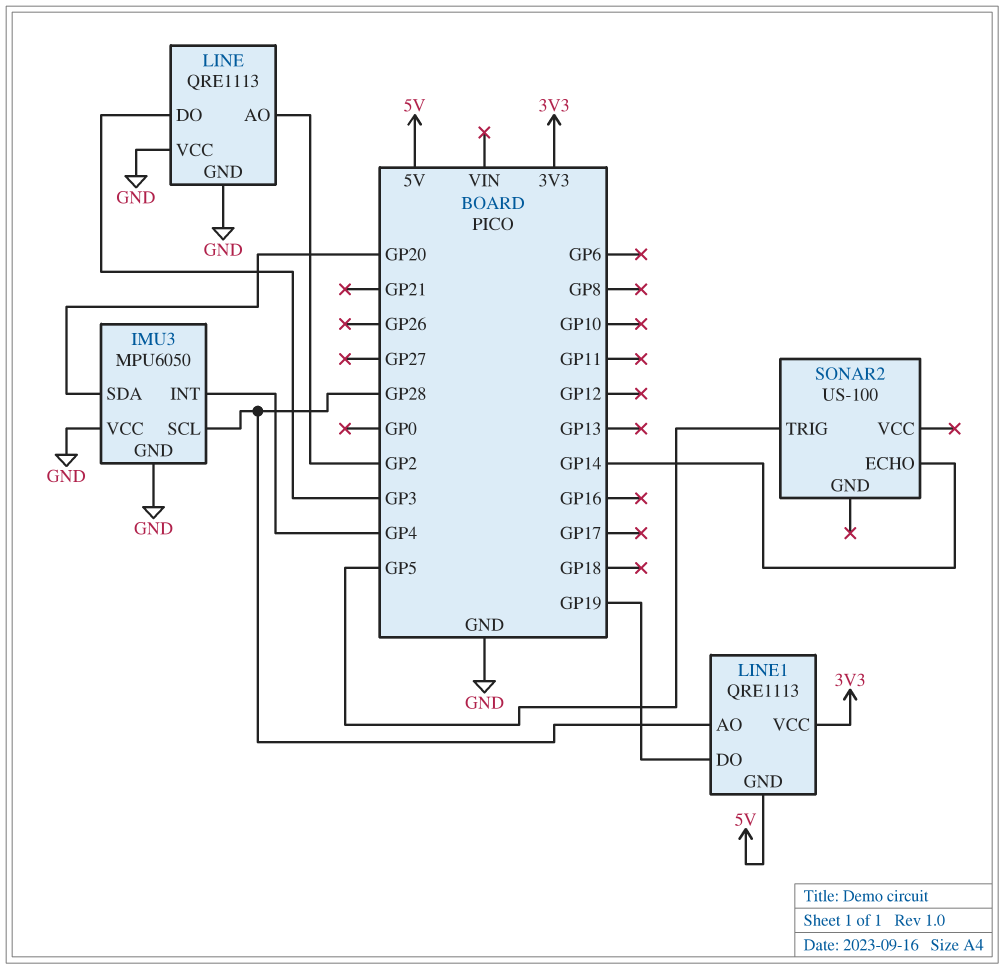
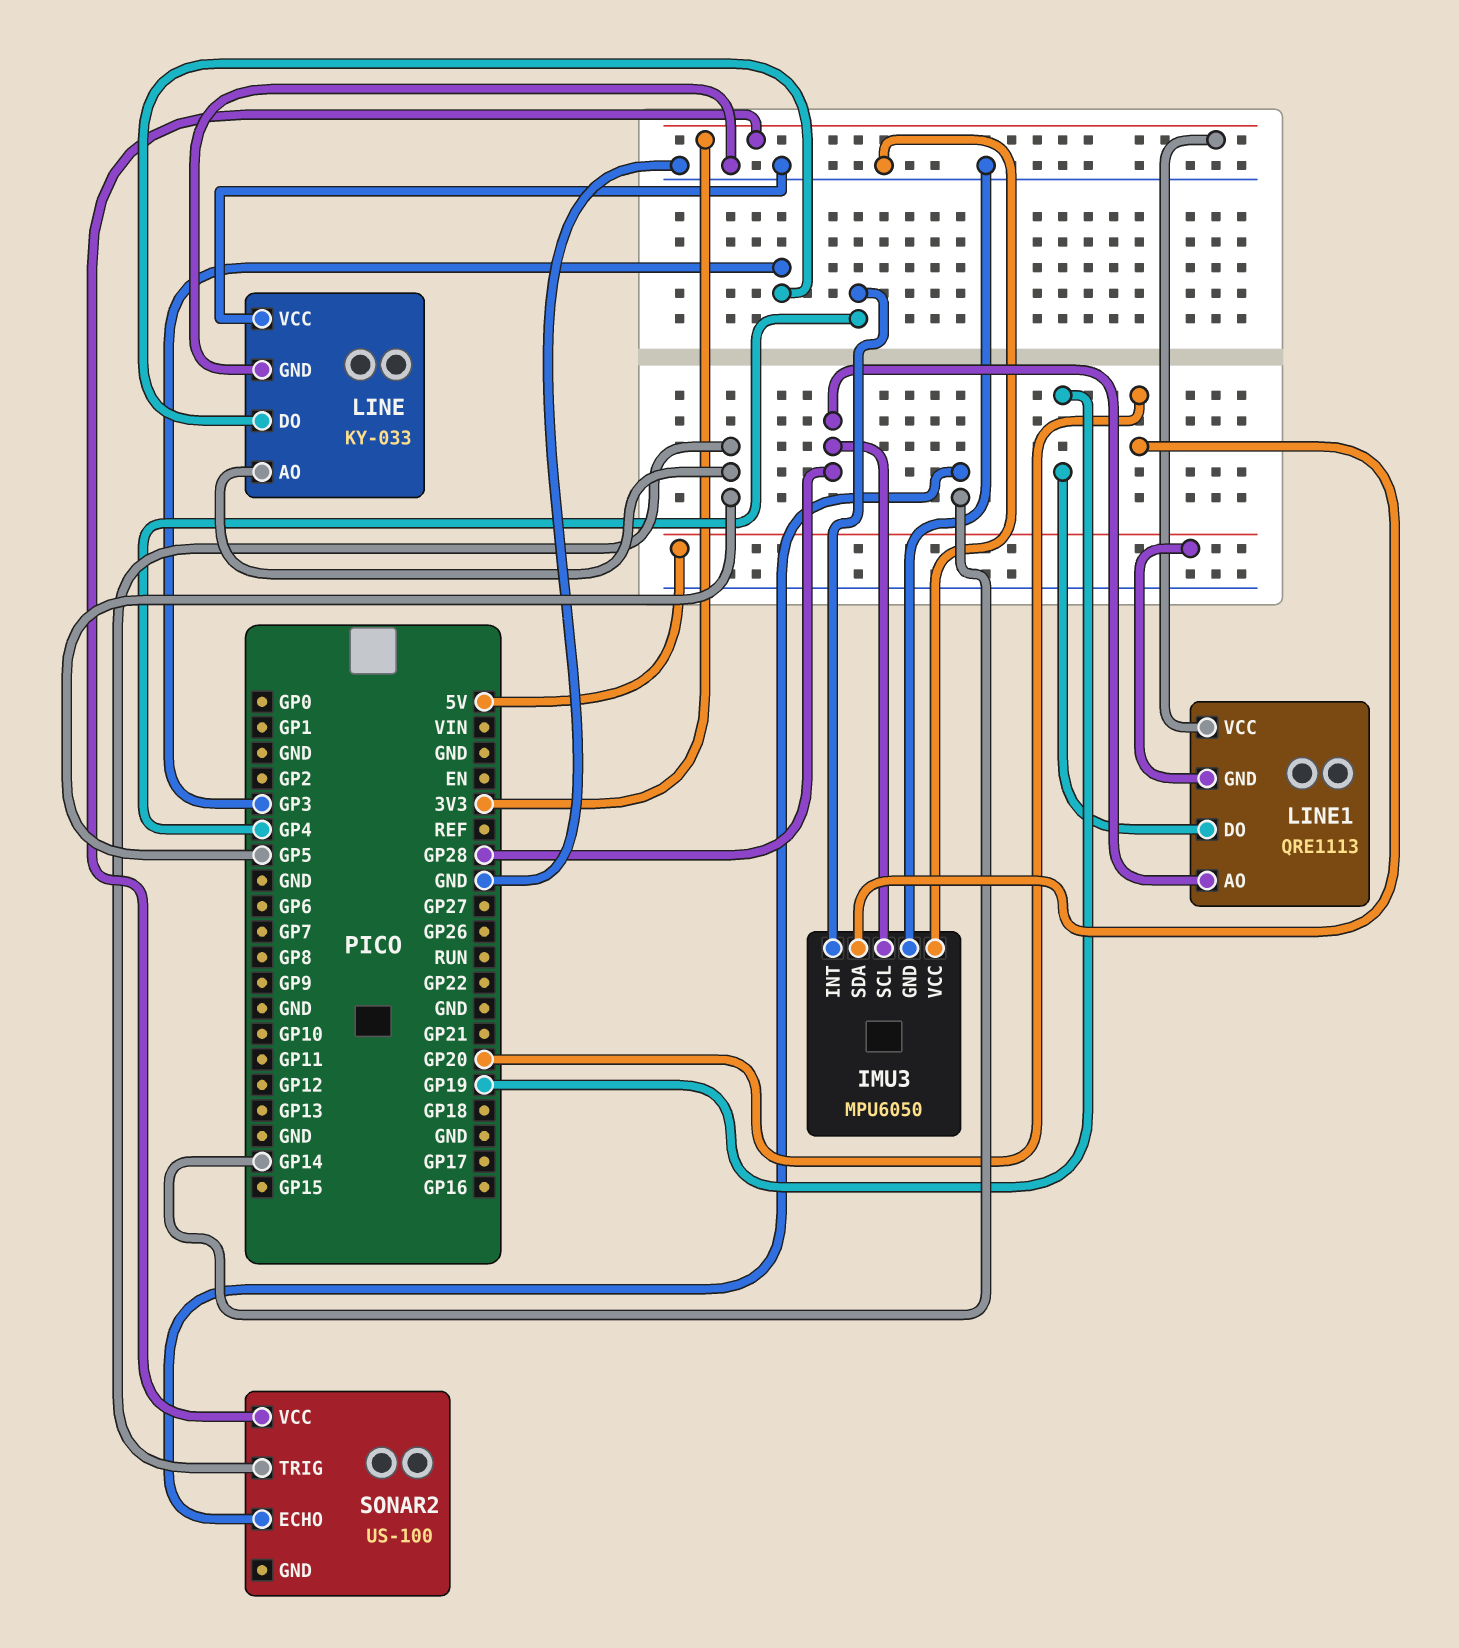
LINE: QRE1113 -> KY-033
LINE pin AO: GP2 -> GP5
SONAR2 pin VCC: none -> 3V3

